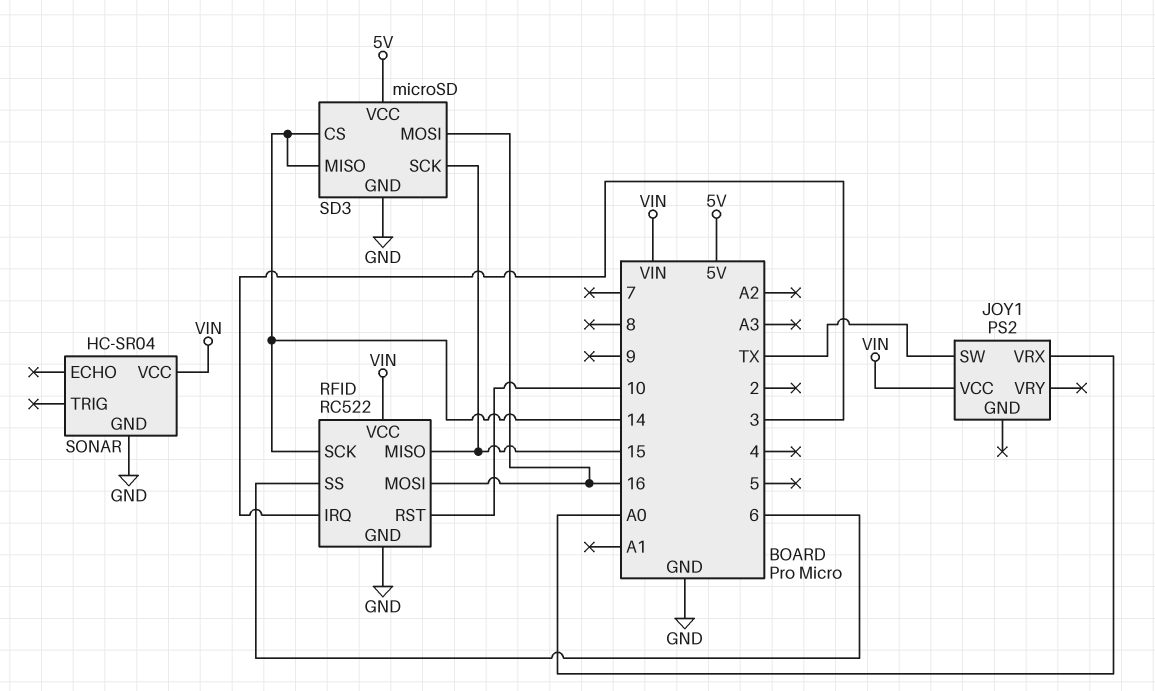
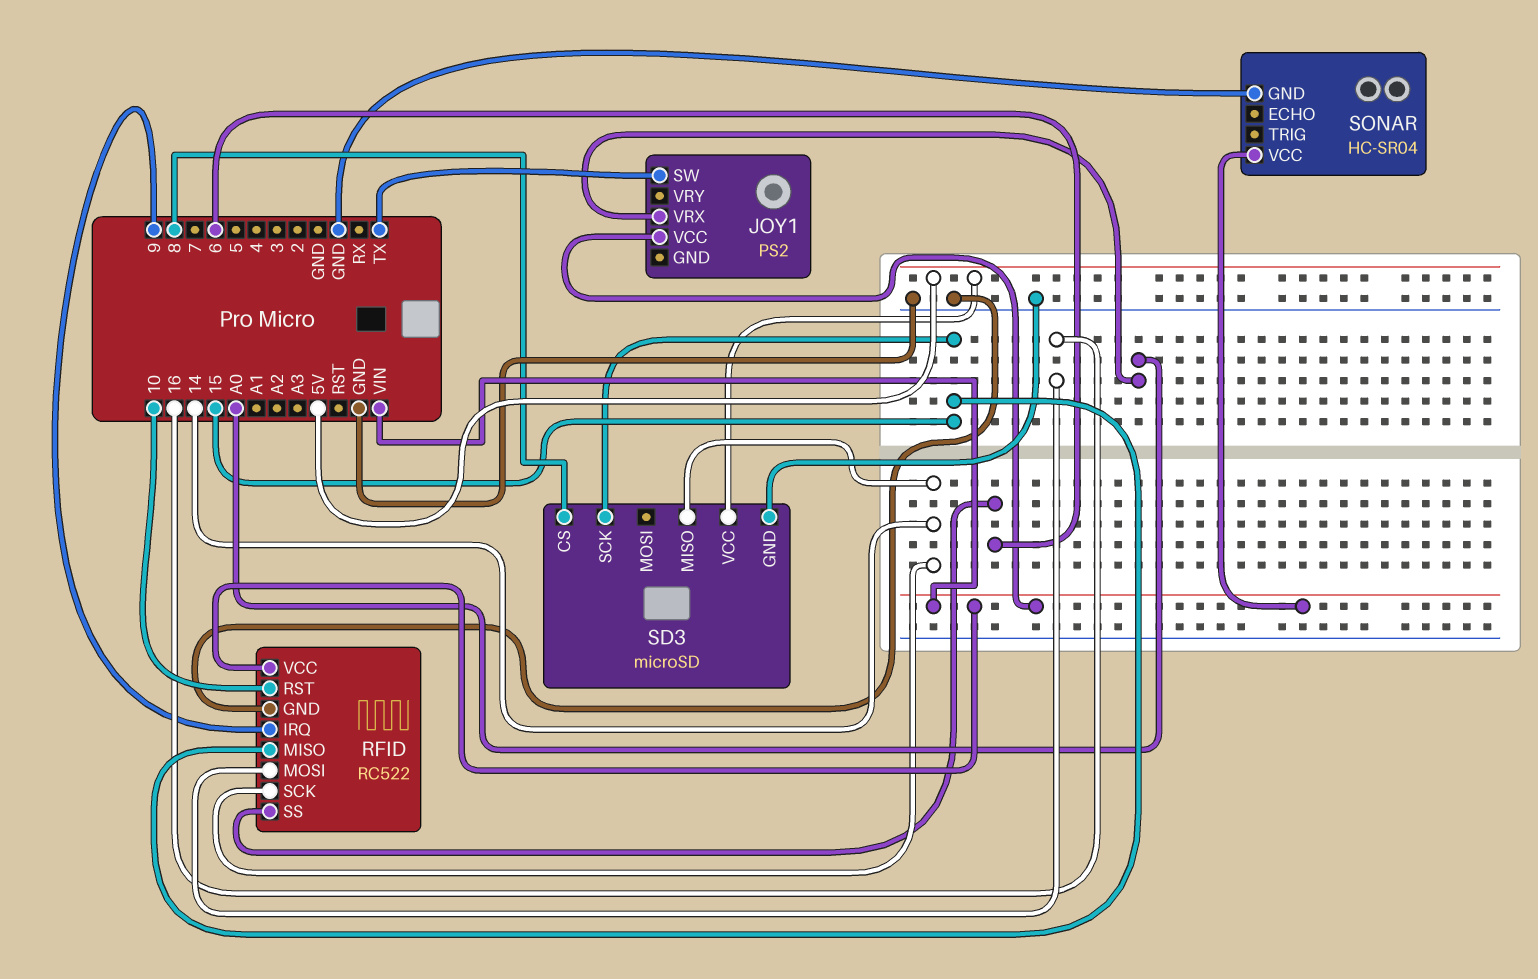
RFID pin IRQ: 3 -> 9
SD3 pin CS: 14 -> 8
SD3 pin MOSI: 16 -> none

